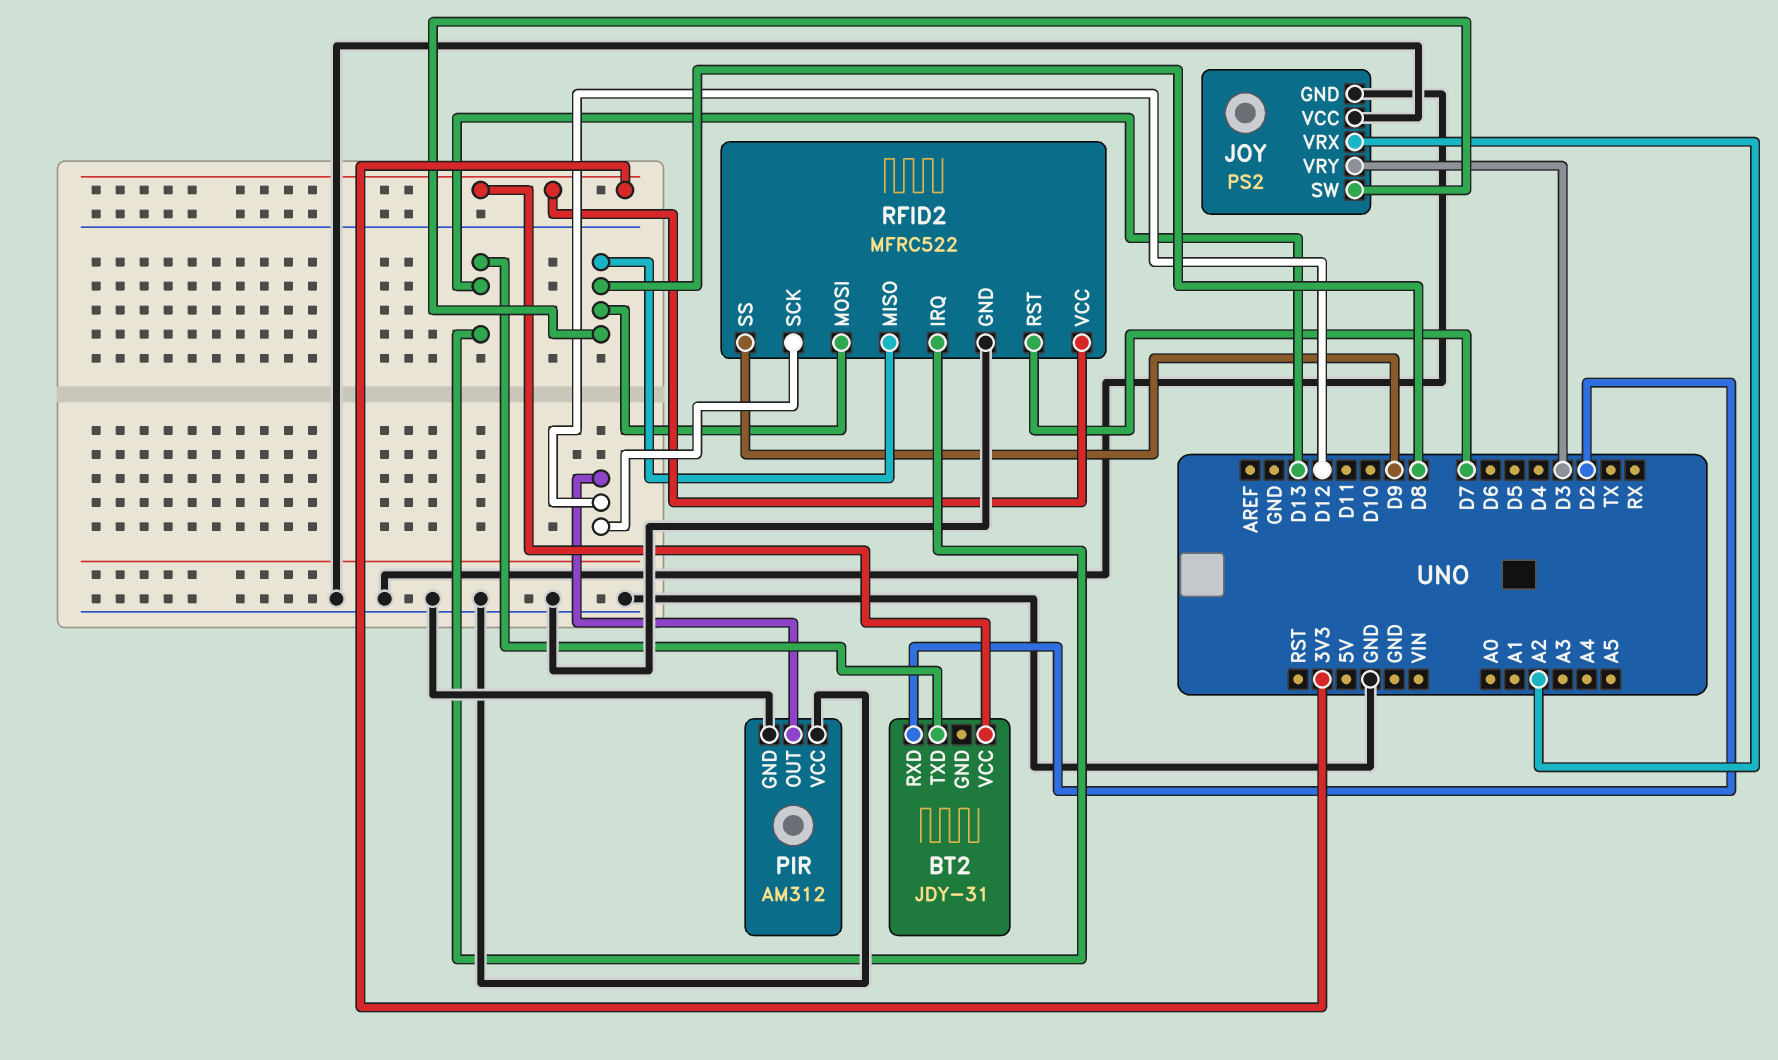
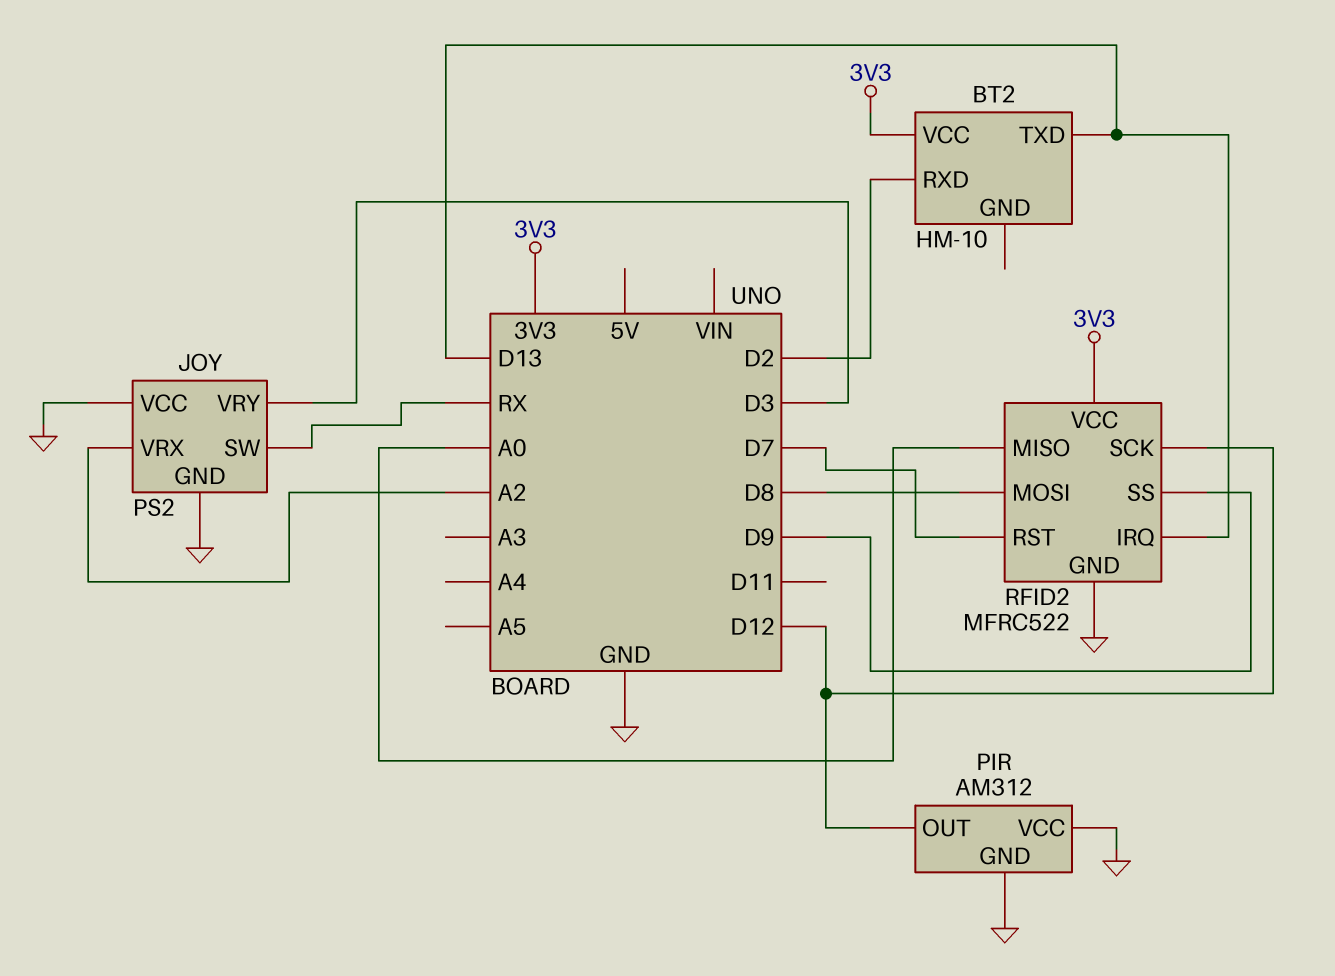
BT2: JDY-31 -> HM-10
JOY pin SW: D8 -> RX
RFID2 pin MISO: D8 -> A0

